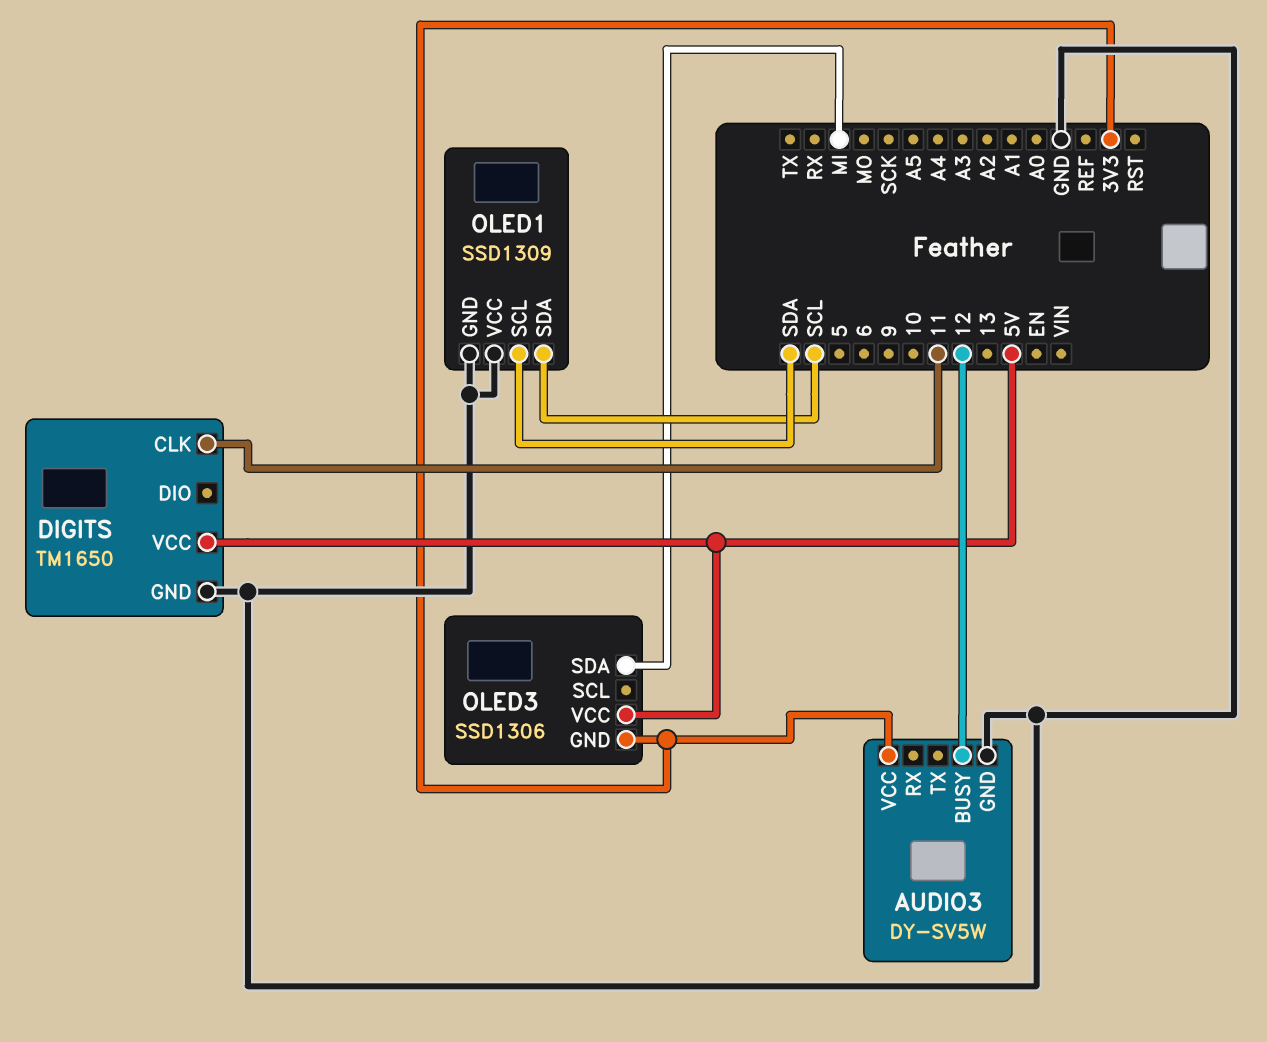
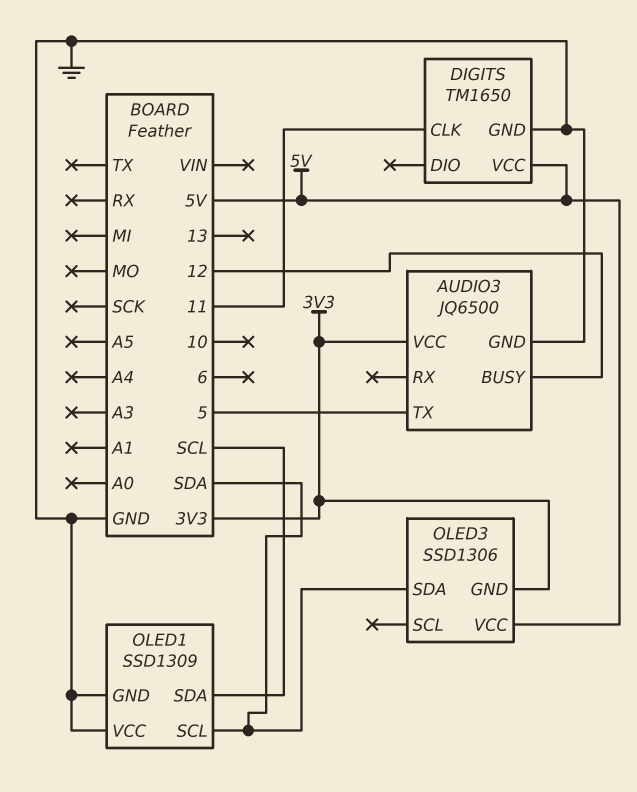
AUDIO3: DY-SV5W -> JQ6500
AUDIO3 pin TX: none -> 5
OLED3 pin SDA: MI -> SDA

